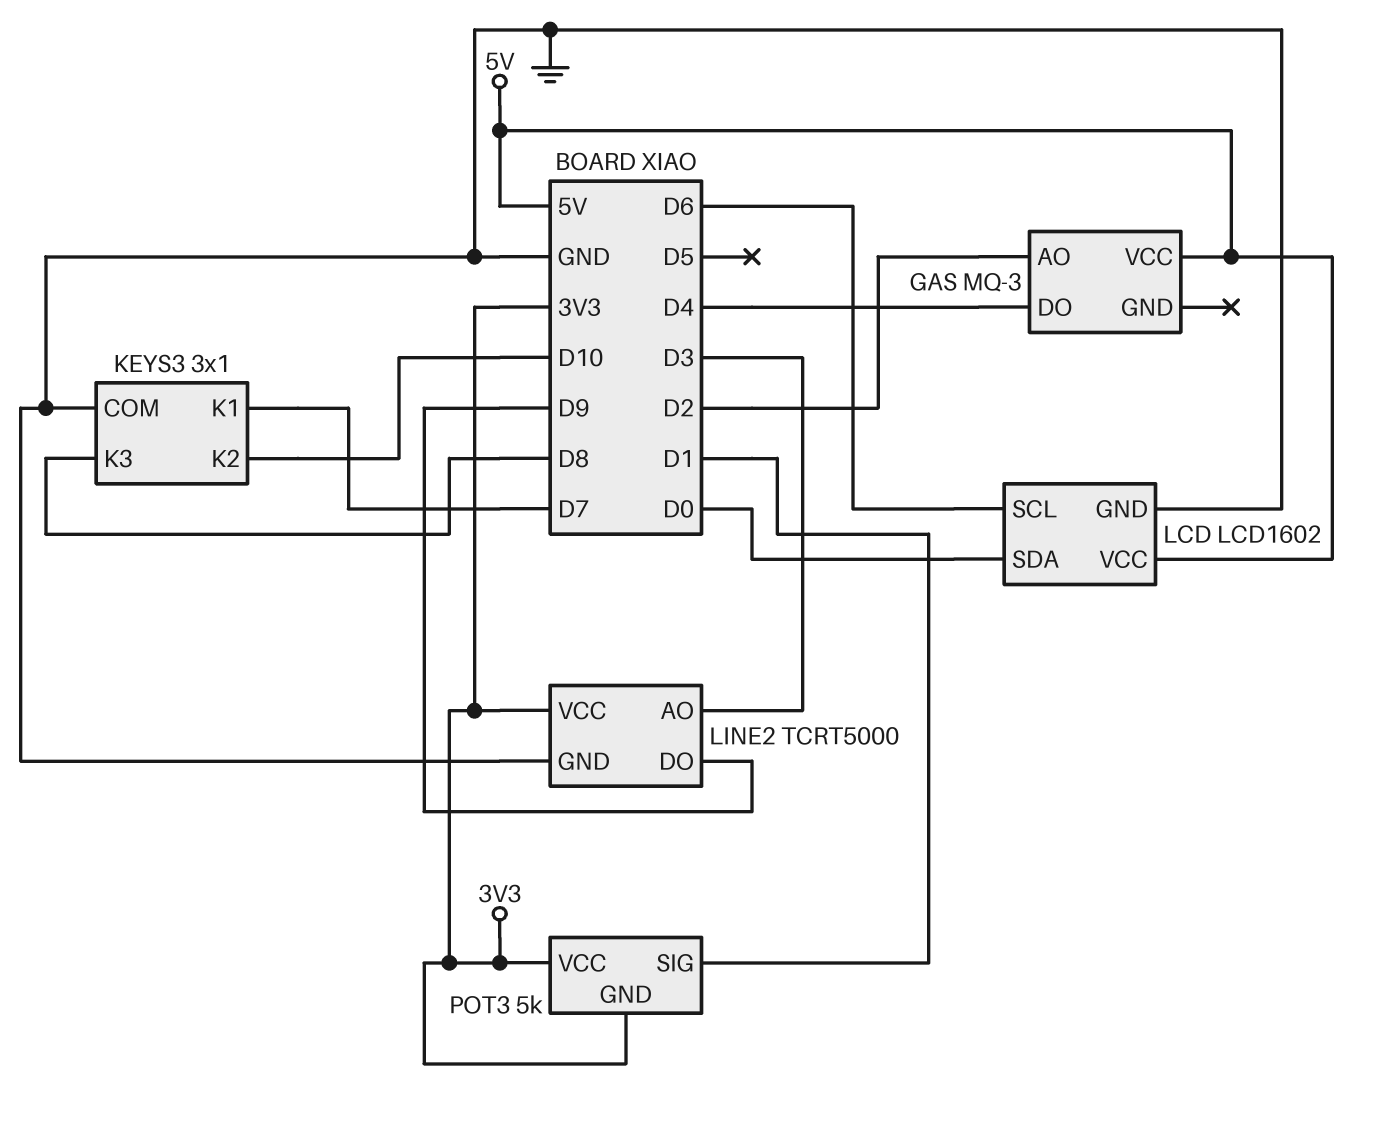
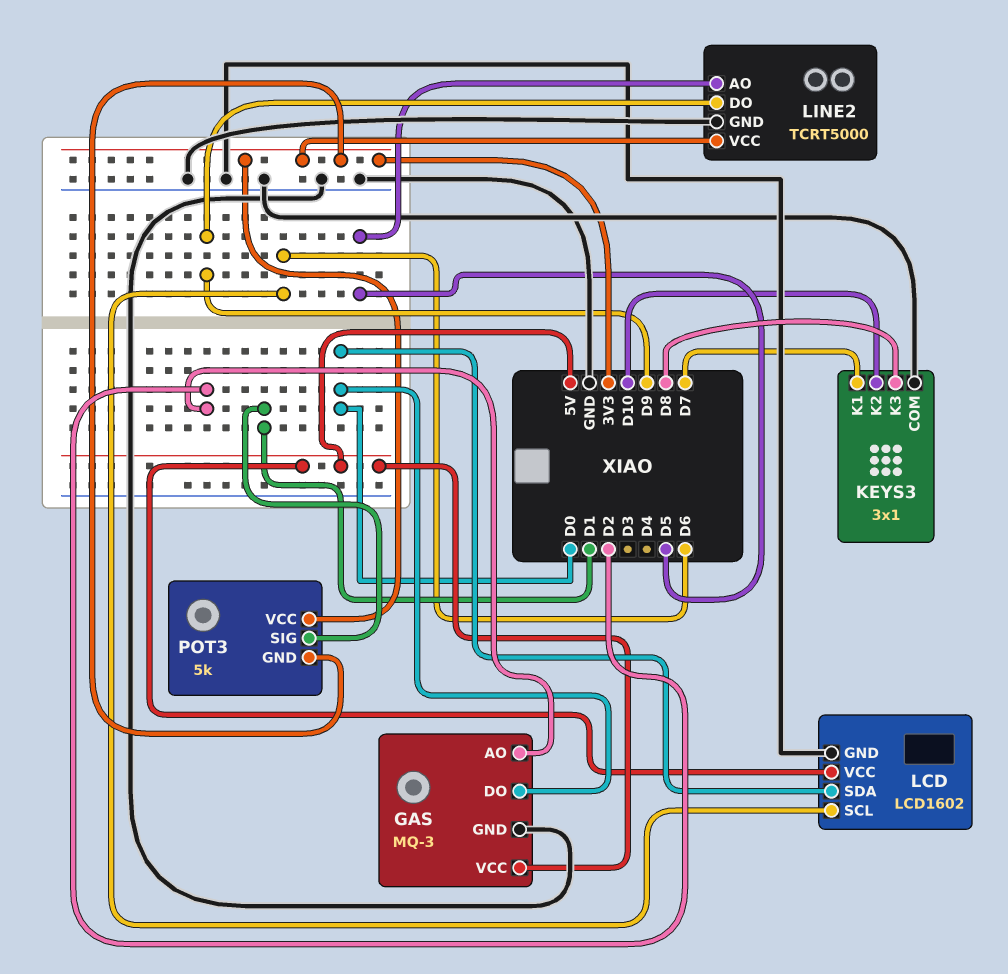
GAS pin DO: D4 -> D0
GAS pin GND: none -> GND
LINE2 pin AO: D3 -> D5

